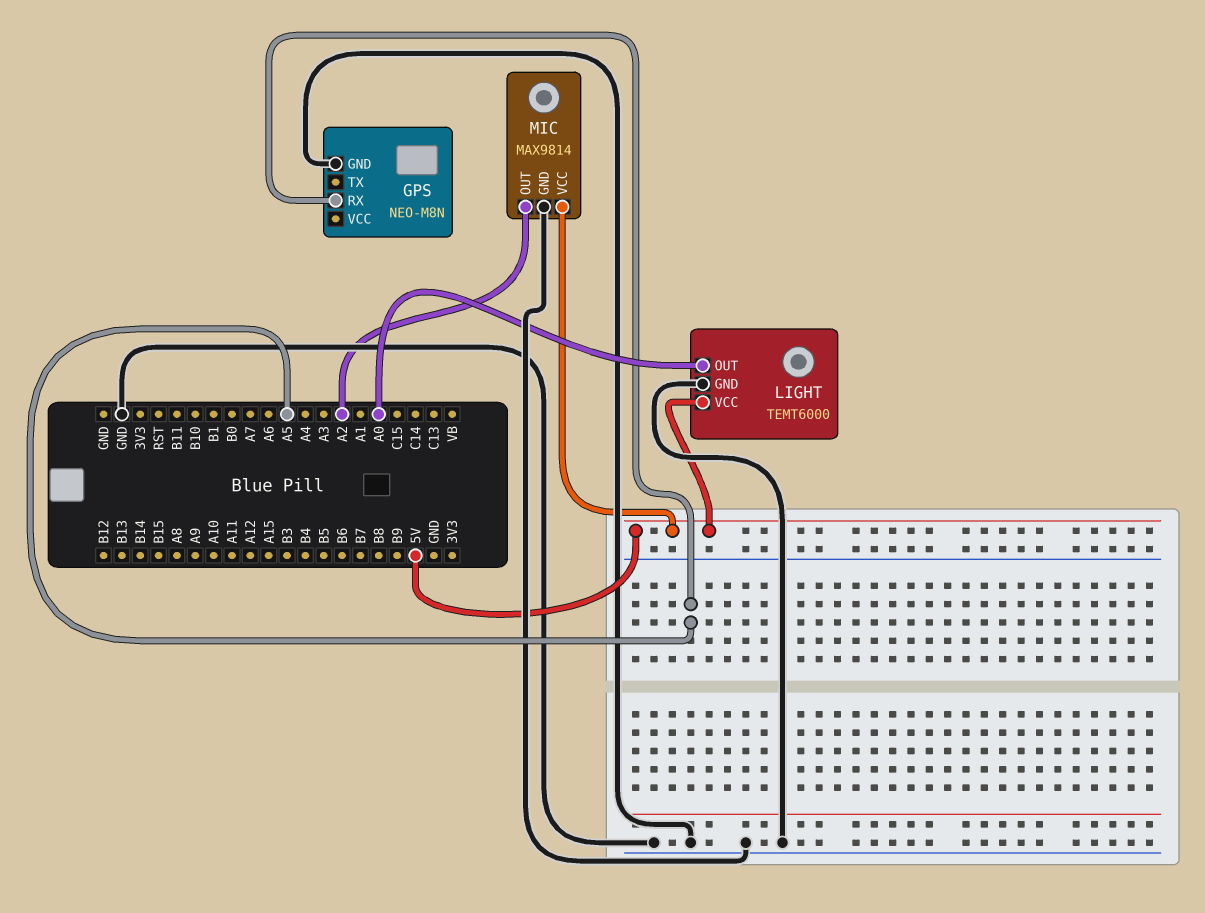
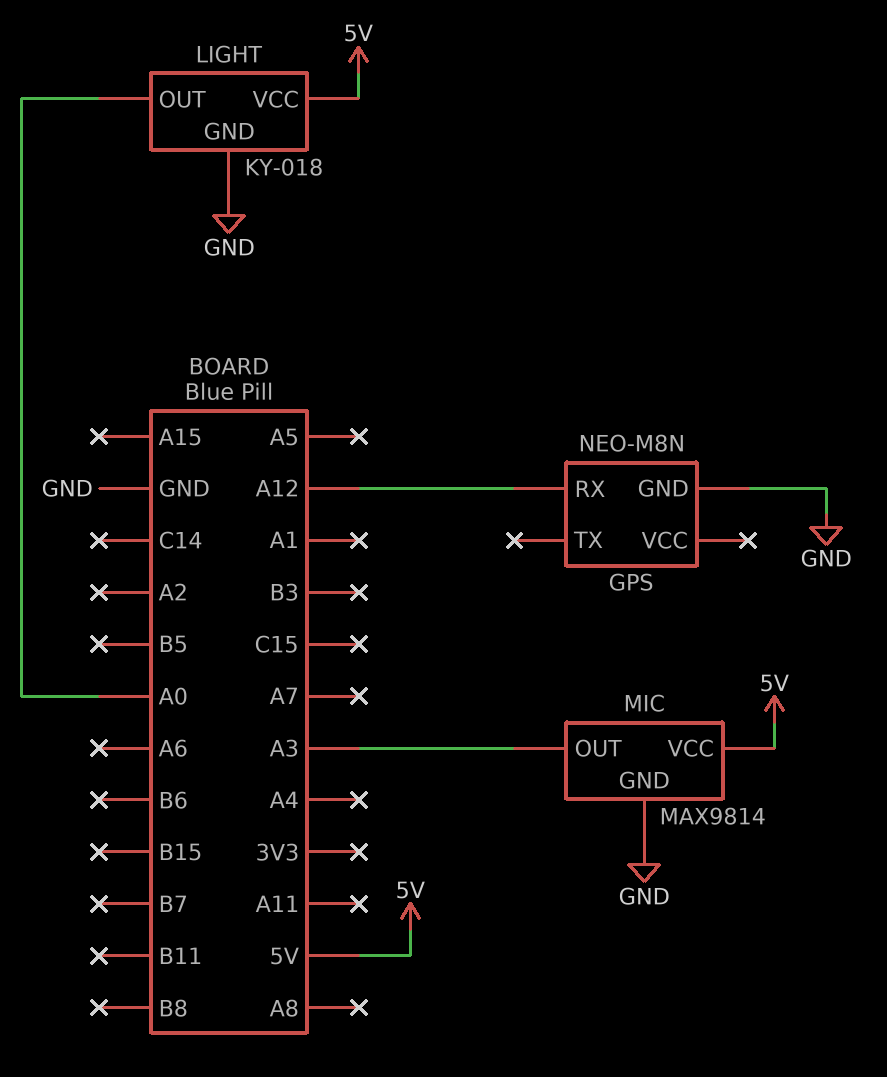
GPS pin RX: A5 -> A12
LIGHT: TEMT6000 -> KY-018
MIC pin OUT: A2 -> A3

